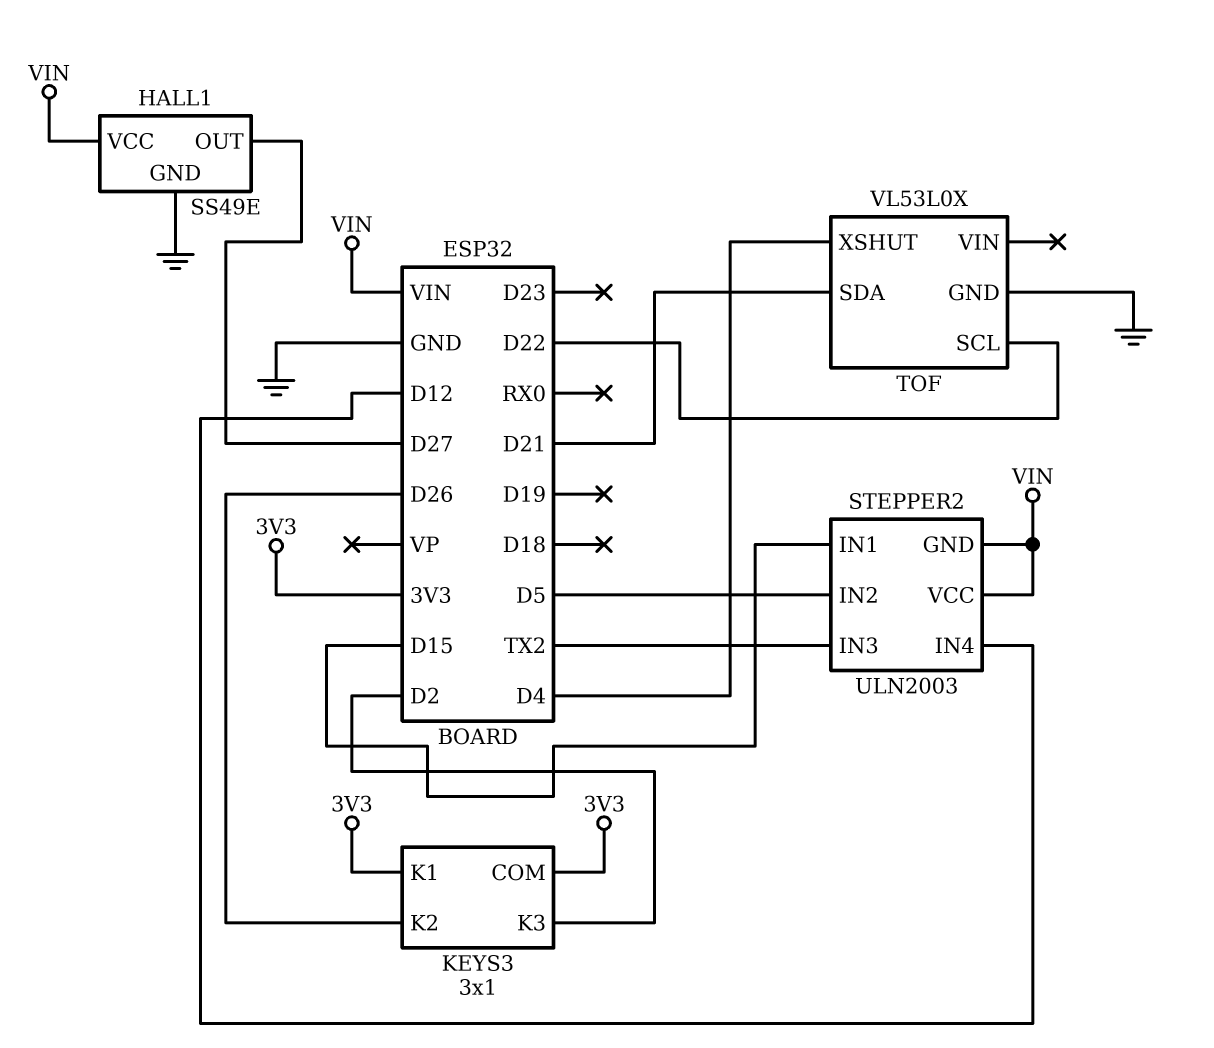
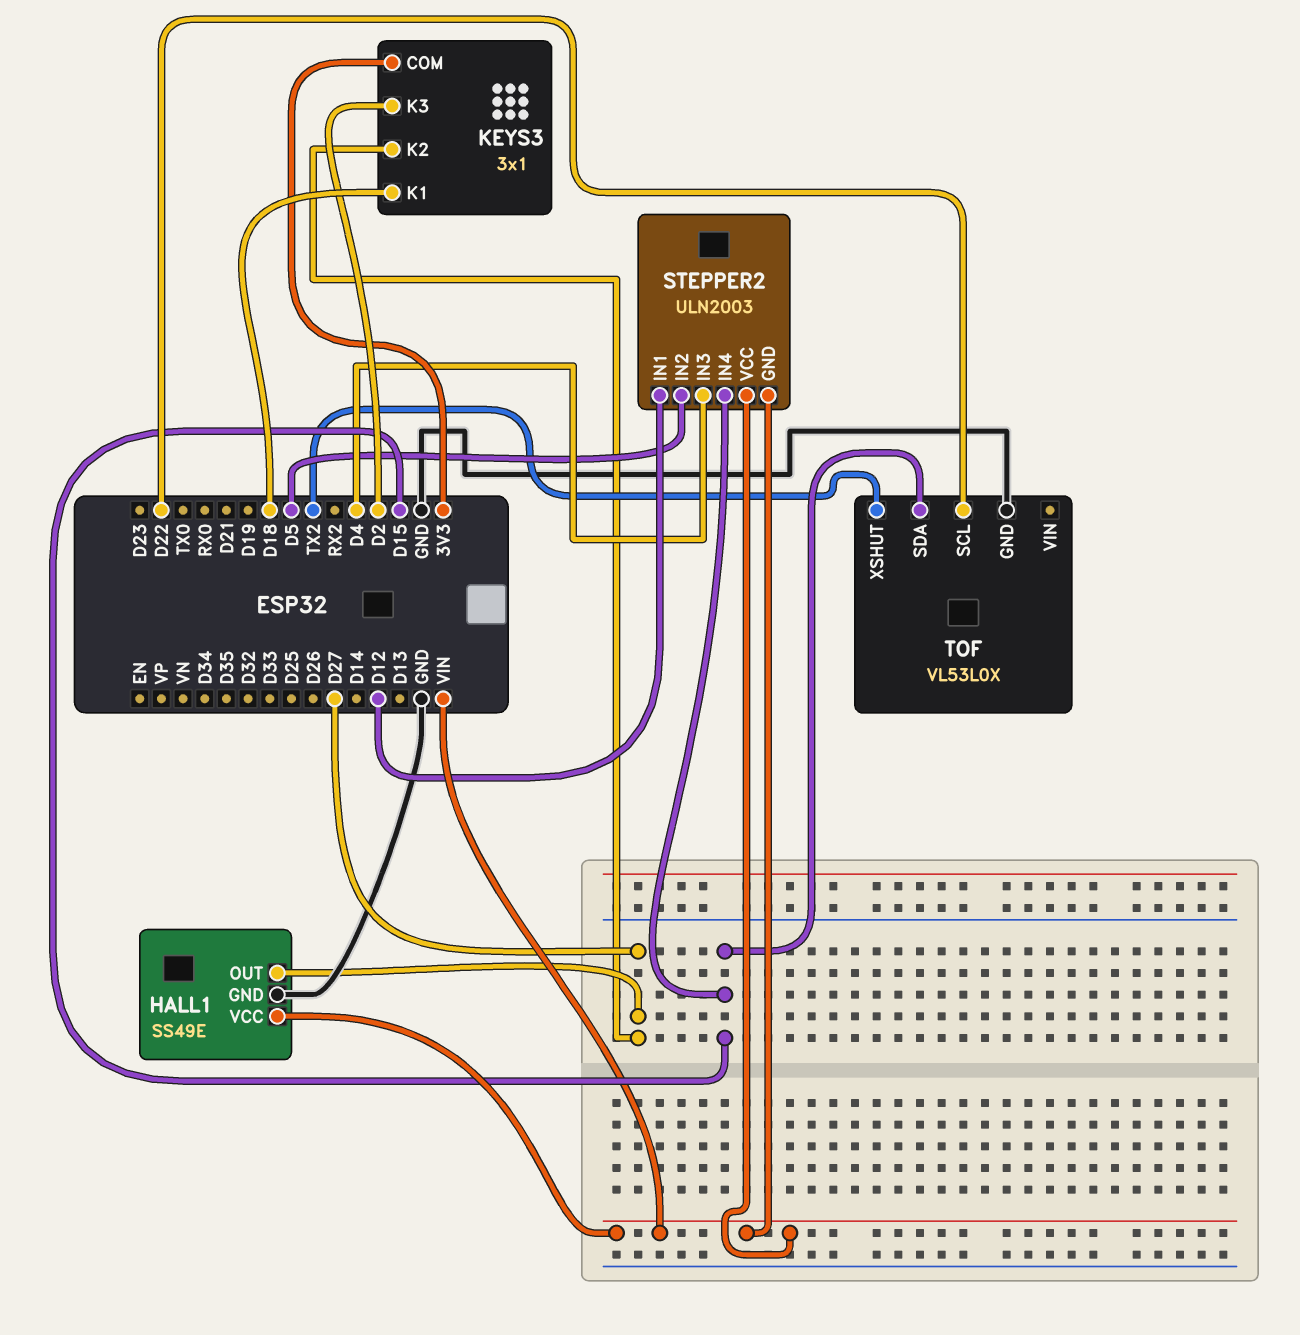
KEYS3 pin K1: 3V3 -> D18
KEYS3 pin K2: D26 -> D27
STEPPER2 pin IN1: D15 -> D12
STEPPER2 pin IN3: TX2 -> D4
STEPPER2 pin IN4: D12 -> D15
TOF pin SDA: D21 -> D15
TOF pin XSHUT: D4 -> TX2

